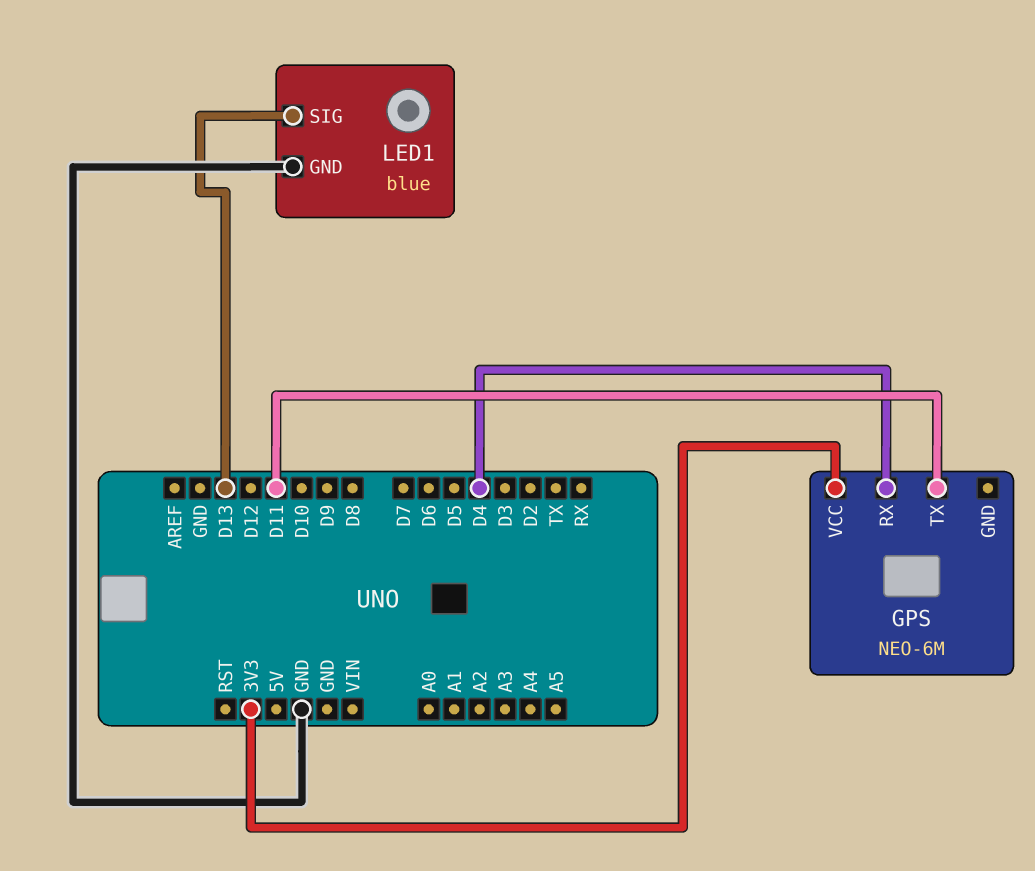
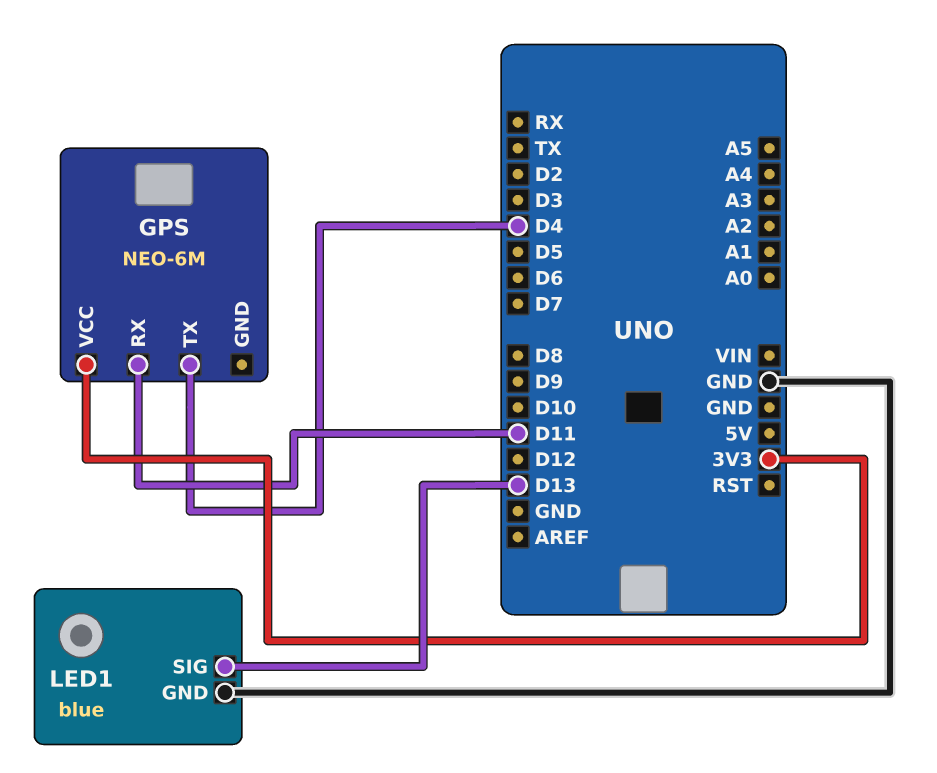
GPS pin RX: D4 -> D11
GPS pin TX: D11 -> D4

